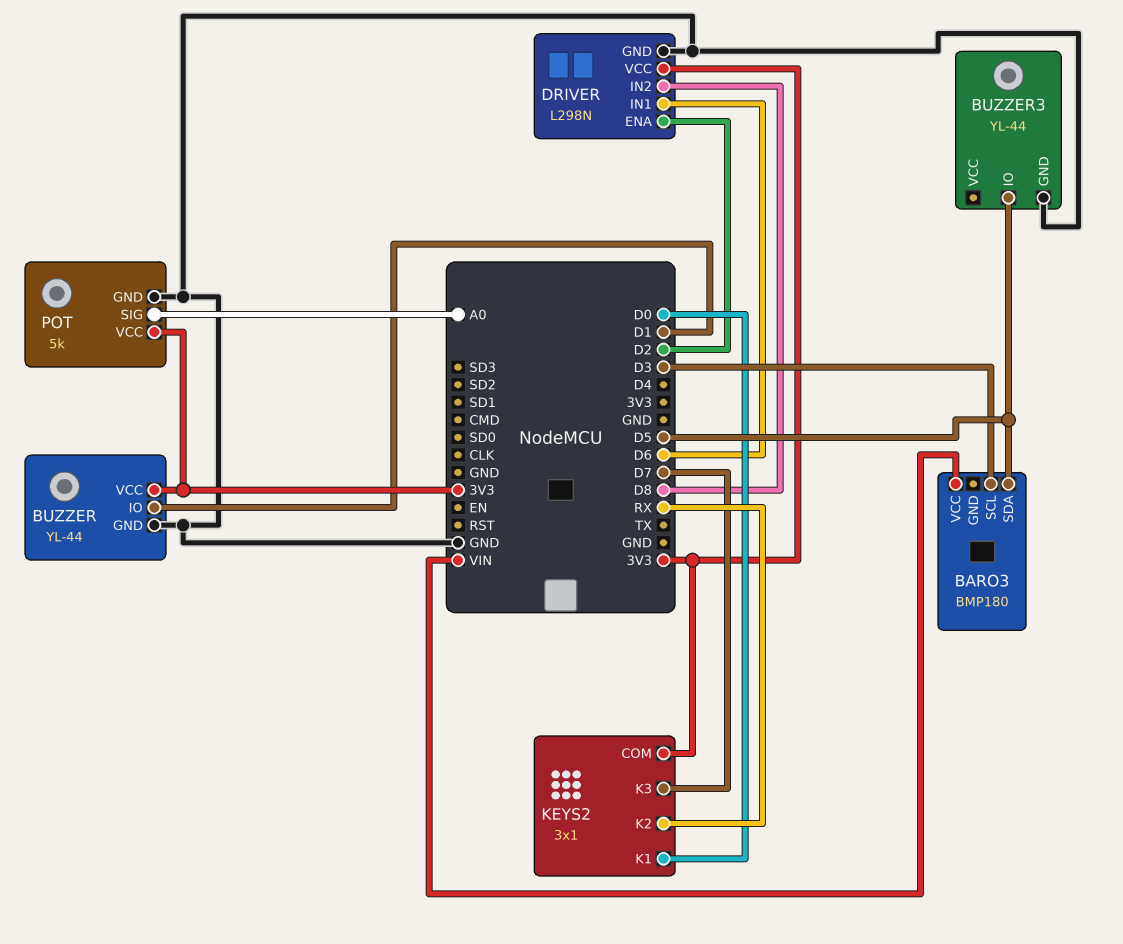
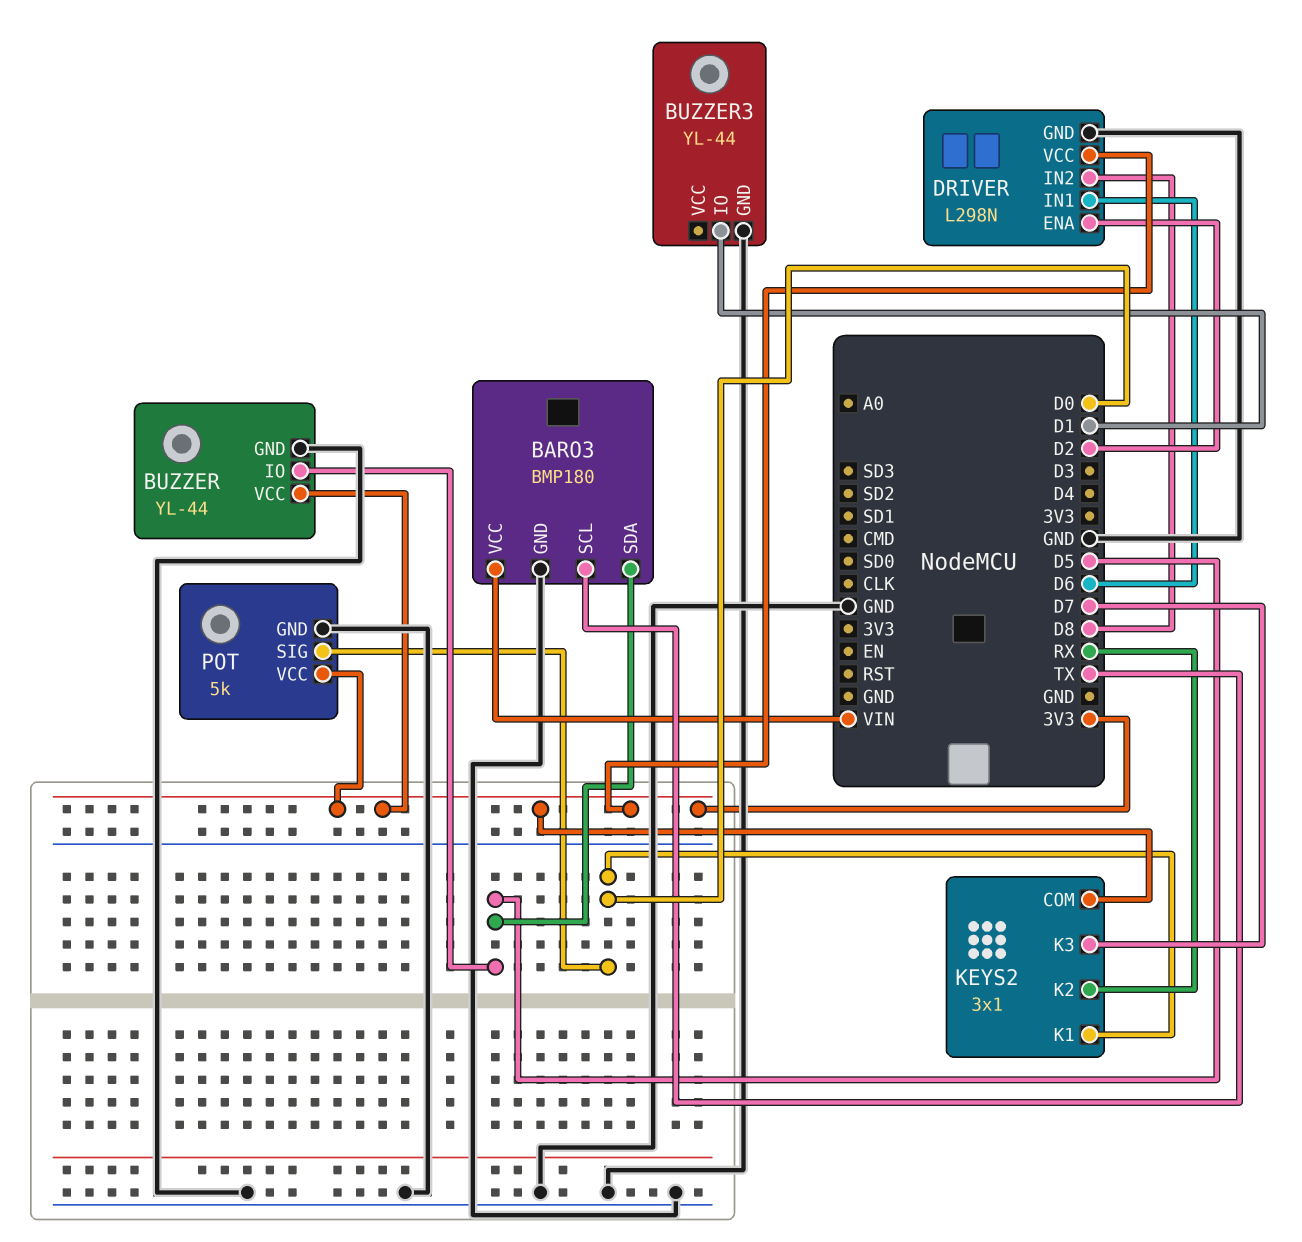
BARO3 pin GND: none -> GND
BARO3 pin SCL: D3 -> TX
BUZZER pin IO: D1 -> D5
BUZZER3 pin IO: D5 -> D1
POT pin SIG: A0 -> D0

